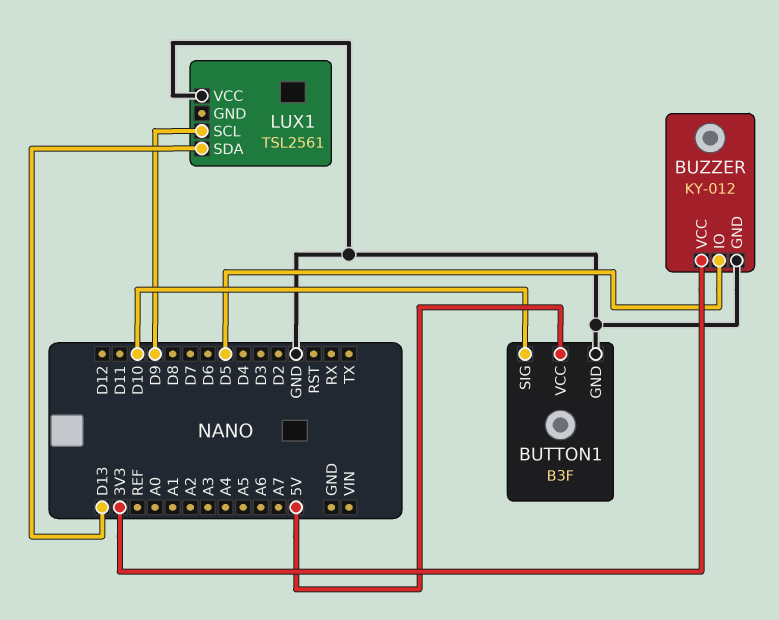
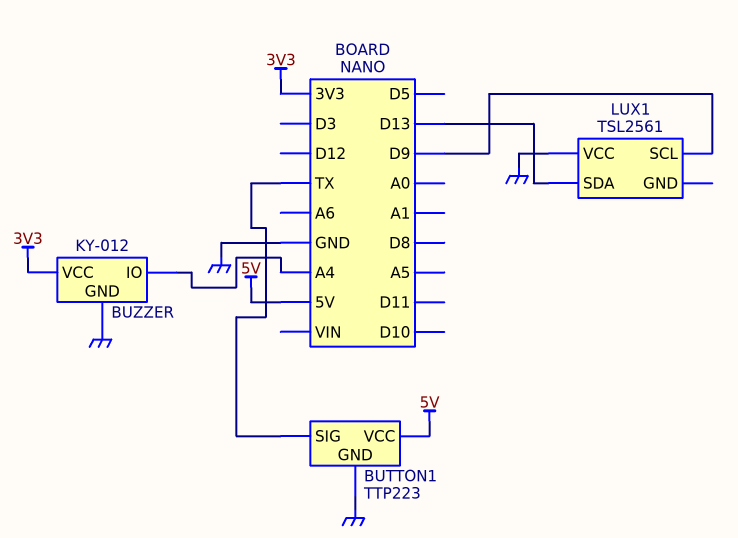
BUTTON1: B3F -> TTP223
BUTTON1 pin SIG: D10 -> TX
BUZZER pin IO: D5 -> A4

